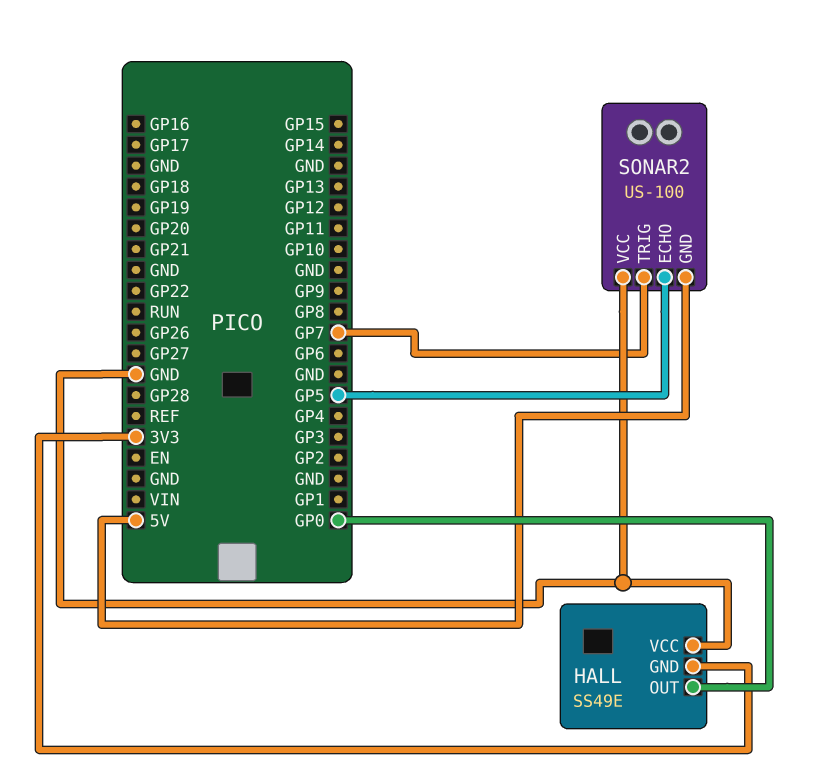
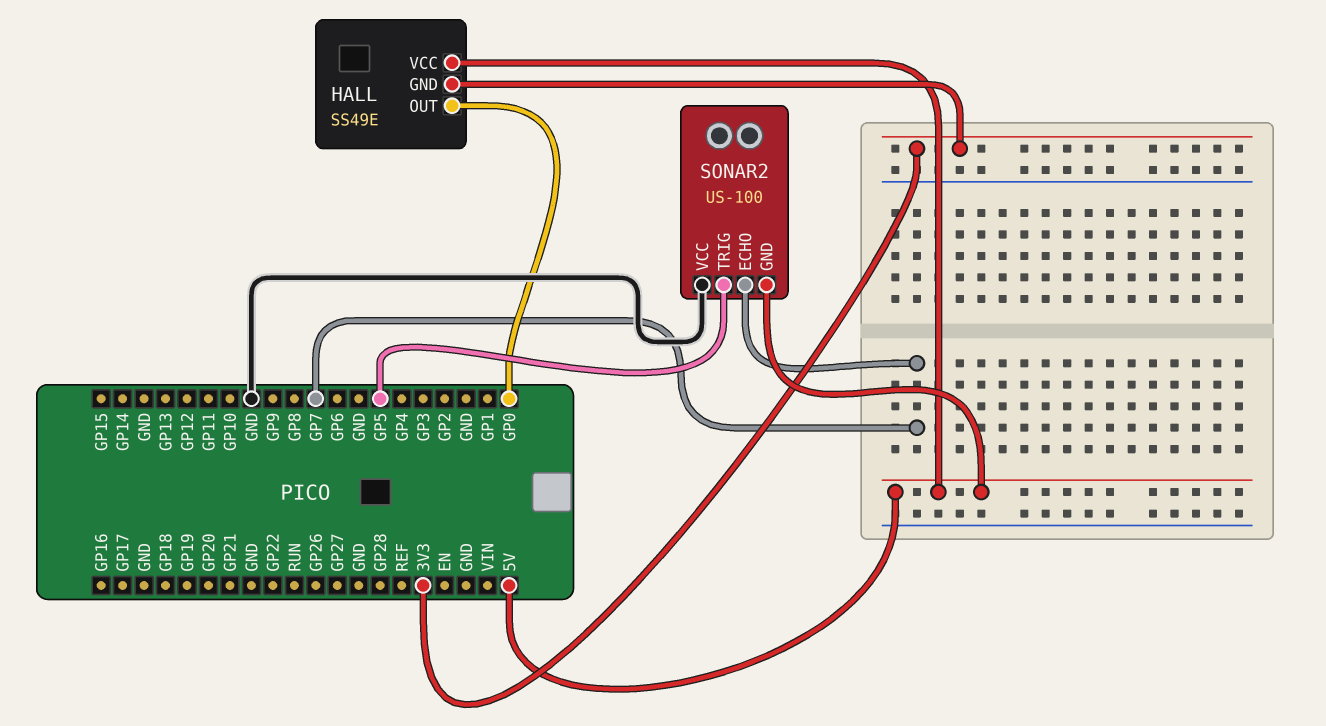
HALL pin VCC: GND -> 5V
SONAR2 pin ECHO: GP5 -> GP7
SONAR2 pin TRIG: GP7 -> GP5

